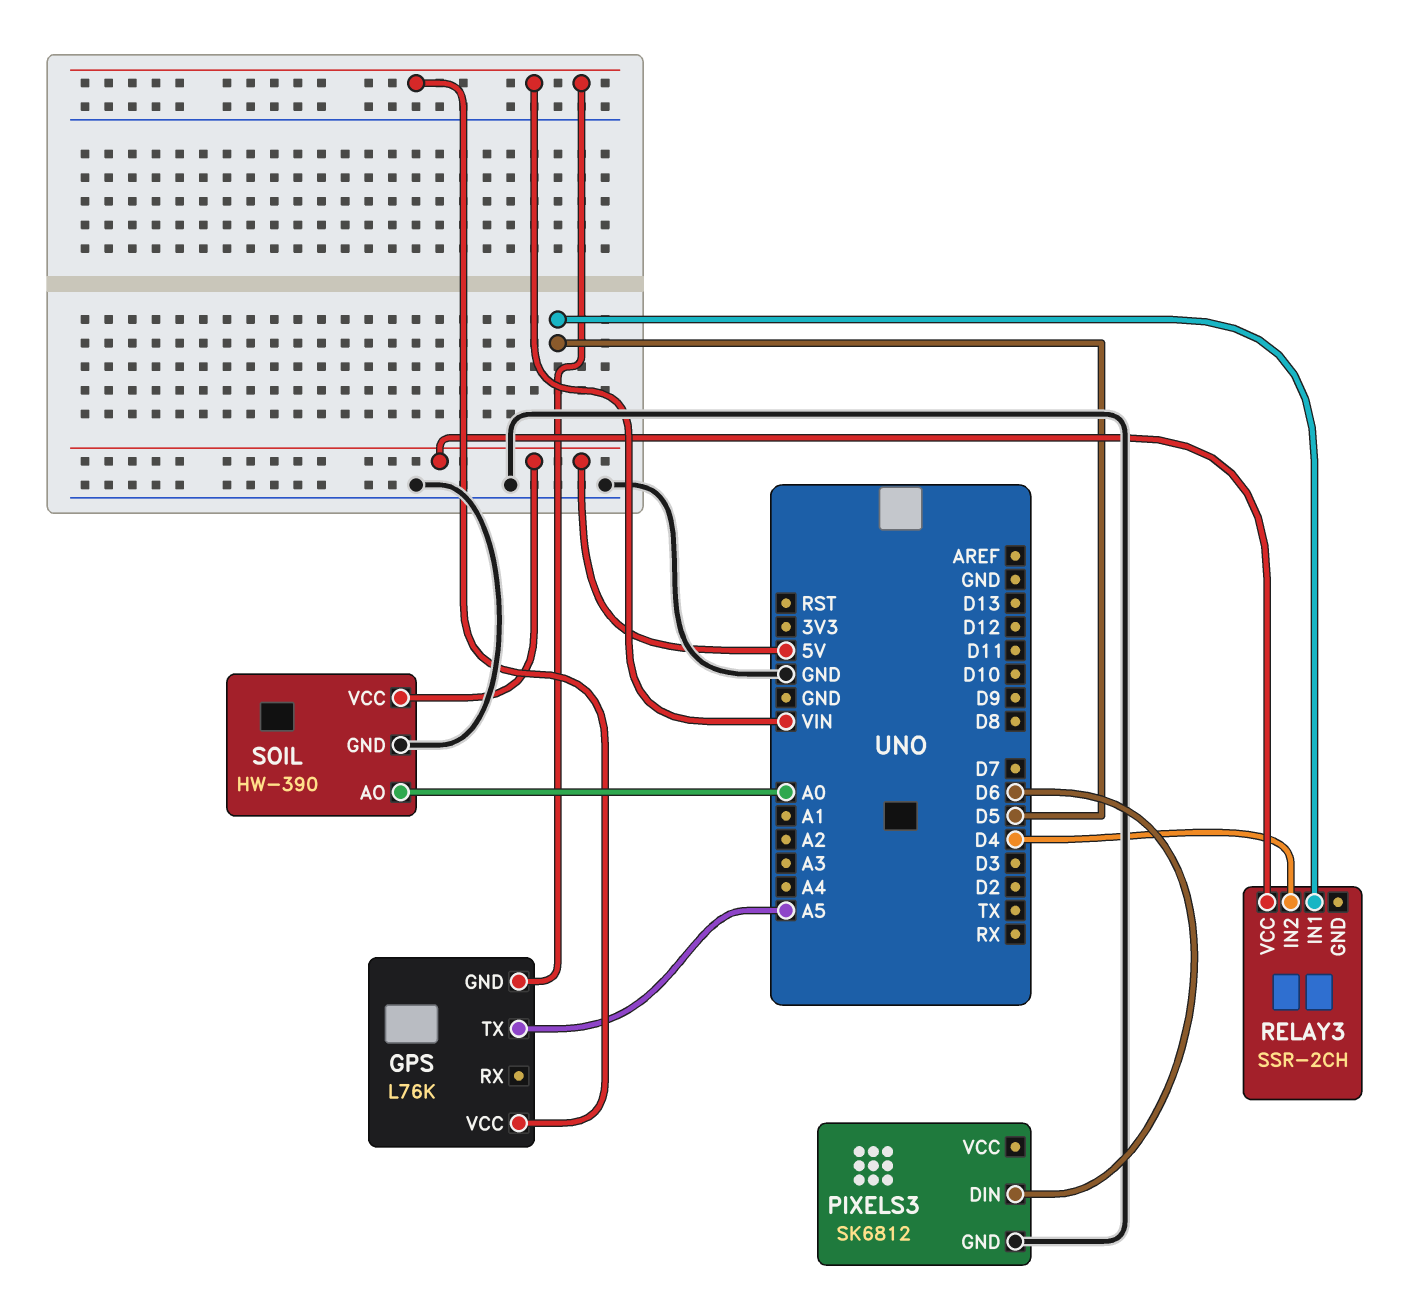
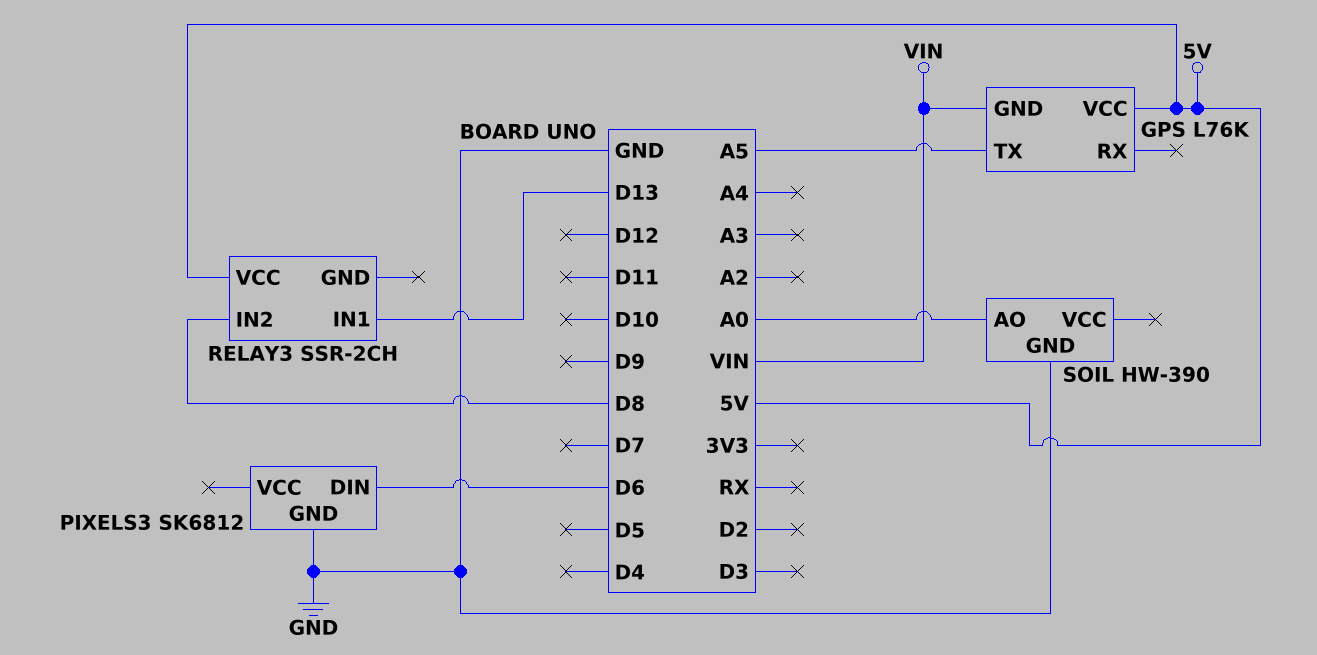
GPS pin VCC: VIN -> 5V
RELAY3 pin IN1: D5 -> D13
RELAY3 pin IN2: D4 -> D8
SOIL pin VCC: 5V -> none

